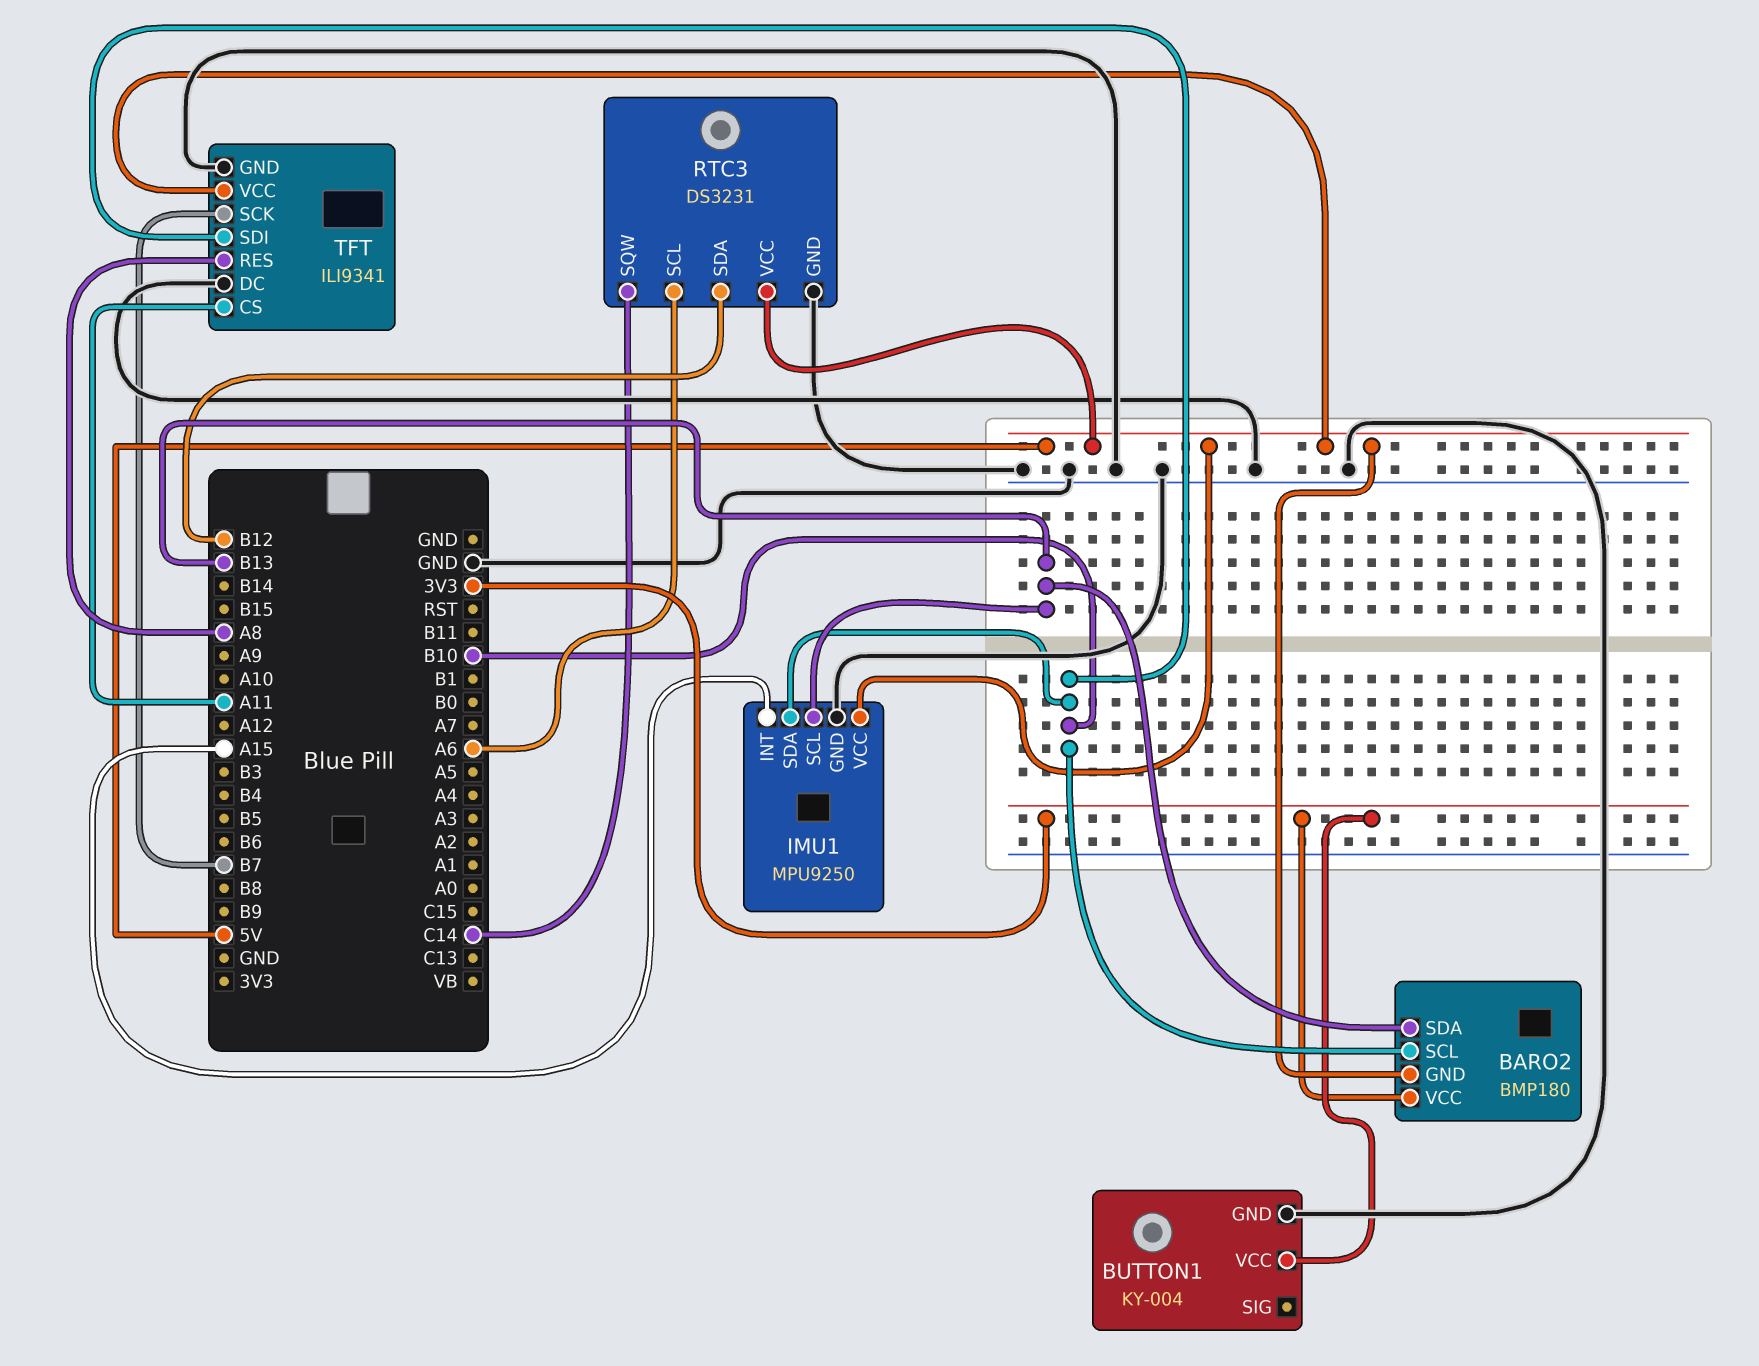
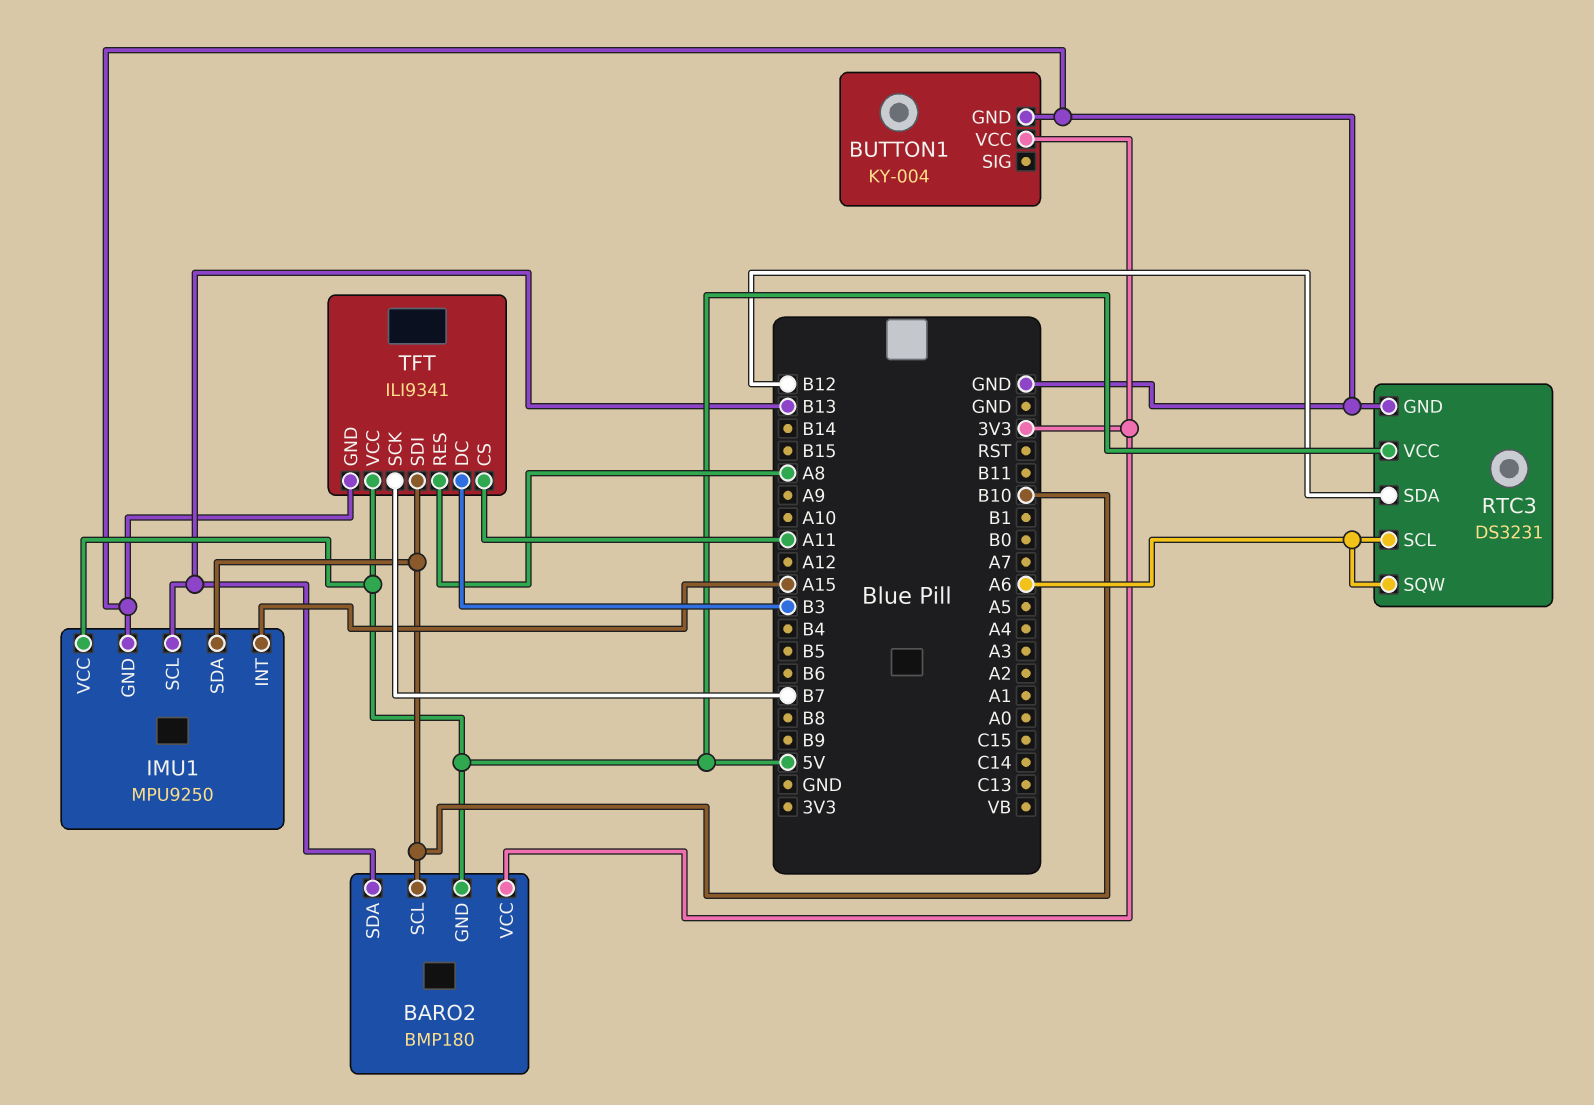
RTC3 pin SQW: C14 -> A6
TFT pin DC: GND -> B3

